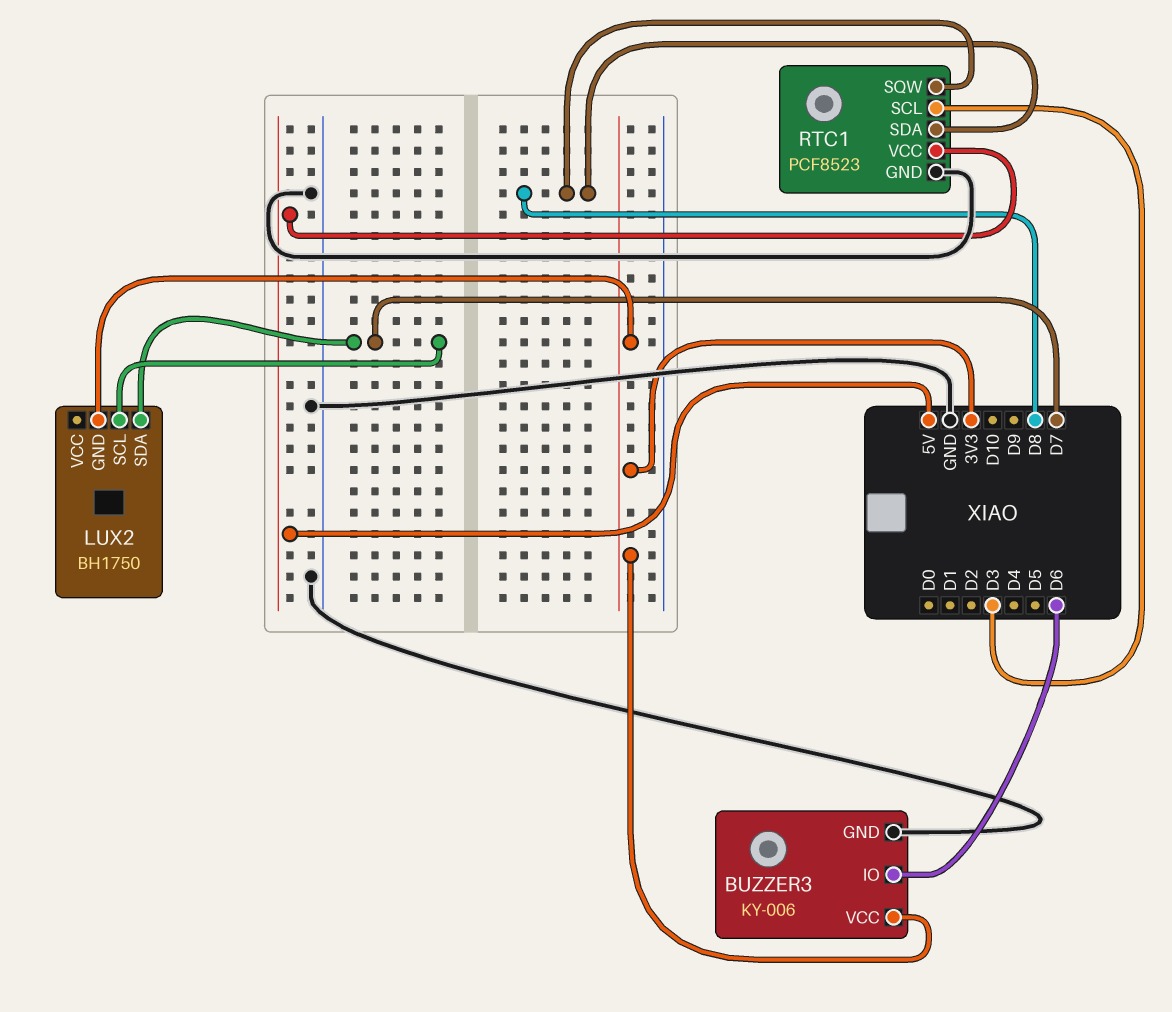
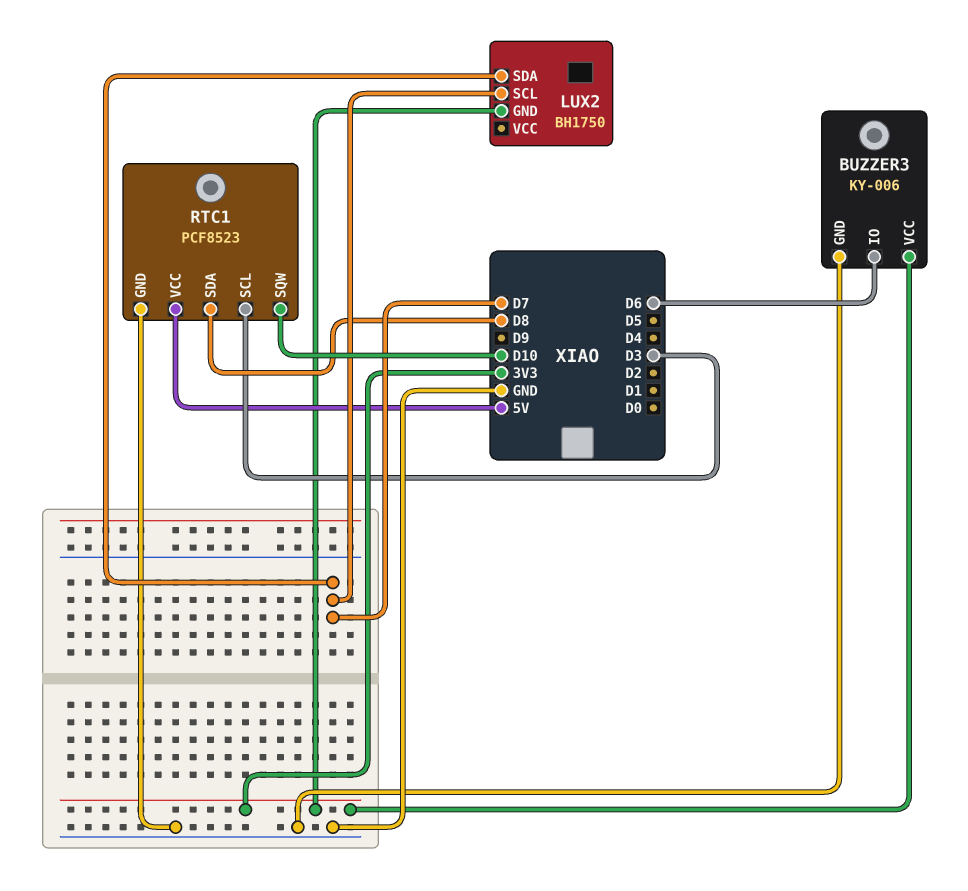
RTC1 pin SQW: D8 -> D10

